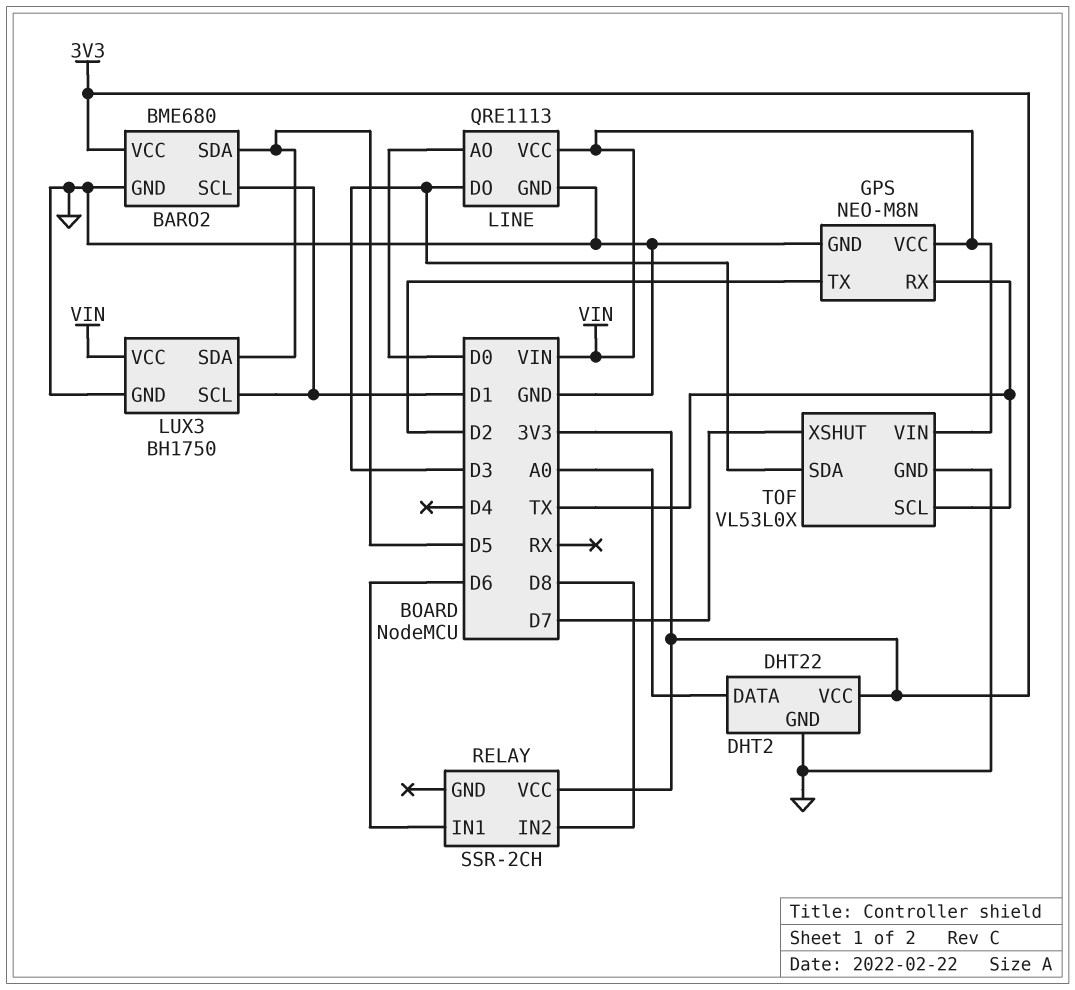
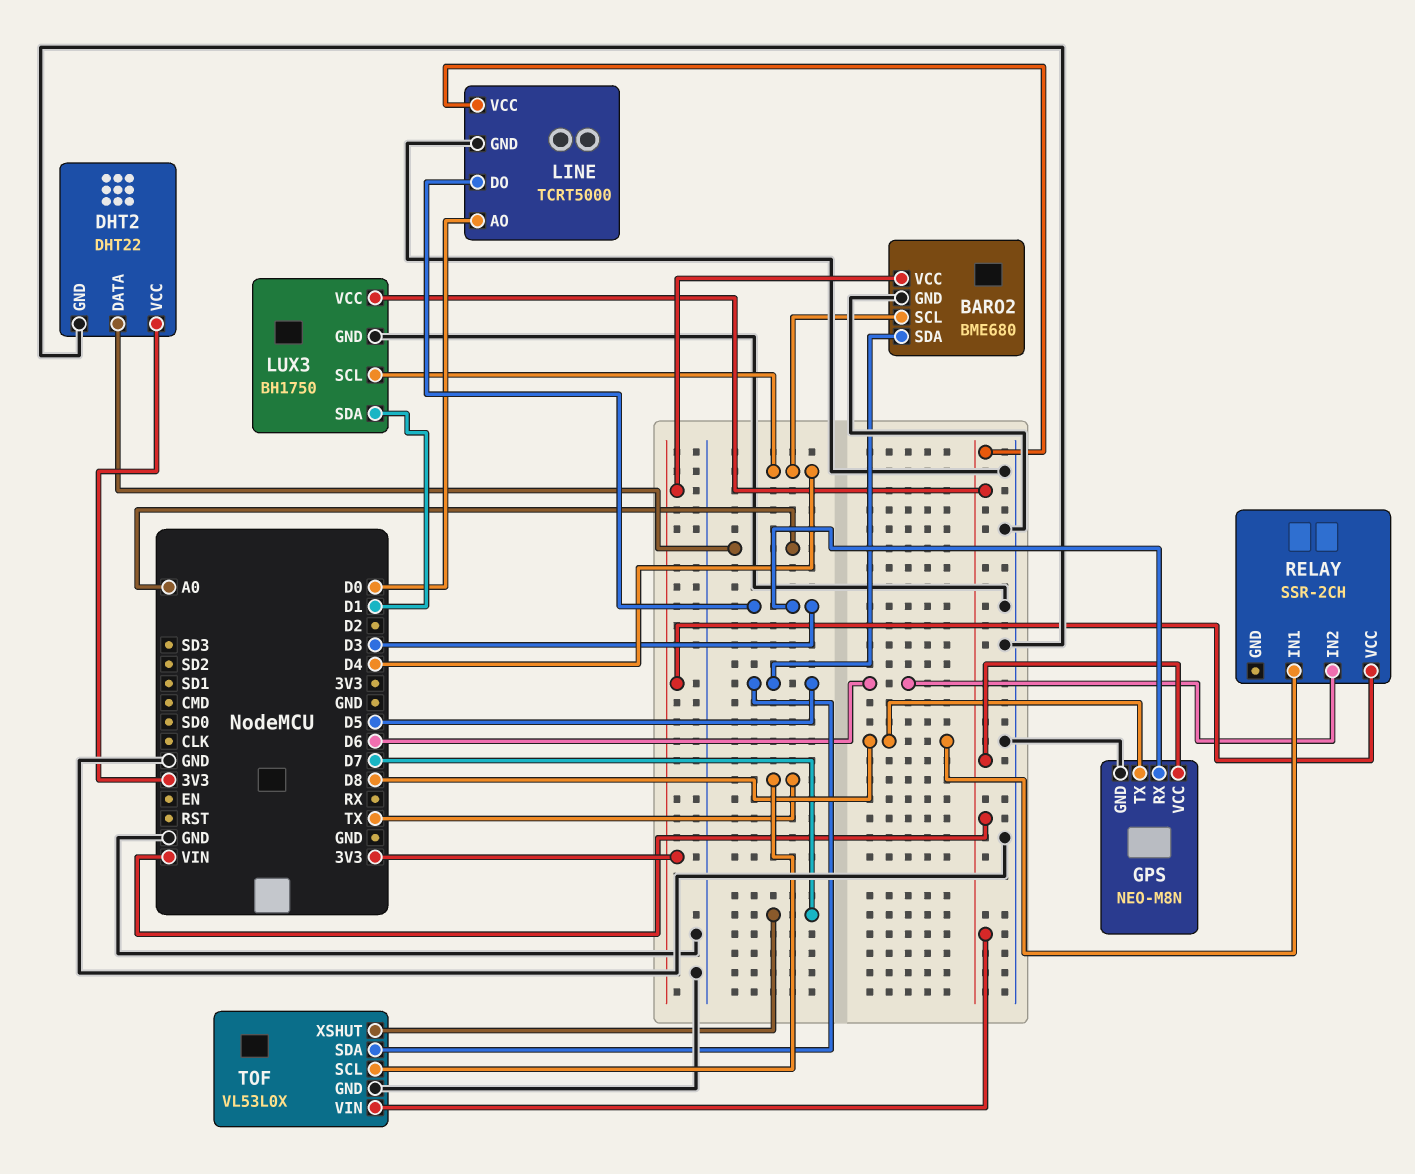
BARO2 pin SCL: D1 -> D4
GPS pin RX: TX -> D3
GPS pin TX: D2 -> D8
LINE: QRE1113 -> TCRT5000
LUX3 pin SCL: D1 -> D4
LUX3 pin SDA: D5 -> D1
RELAY pin IN1: D6 -> D8
RELAY pin IN2: D8 -> D6
TOF pin SDA: D3 -> D5

